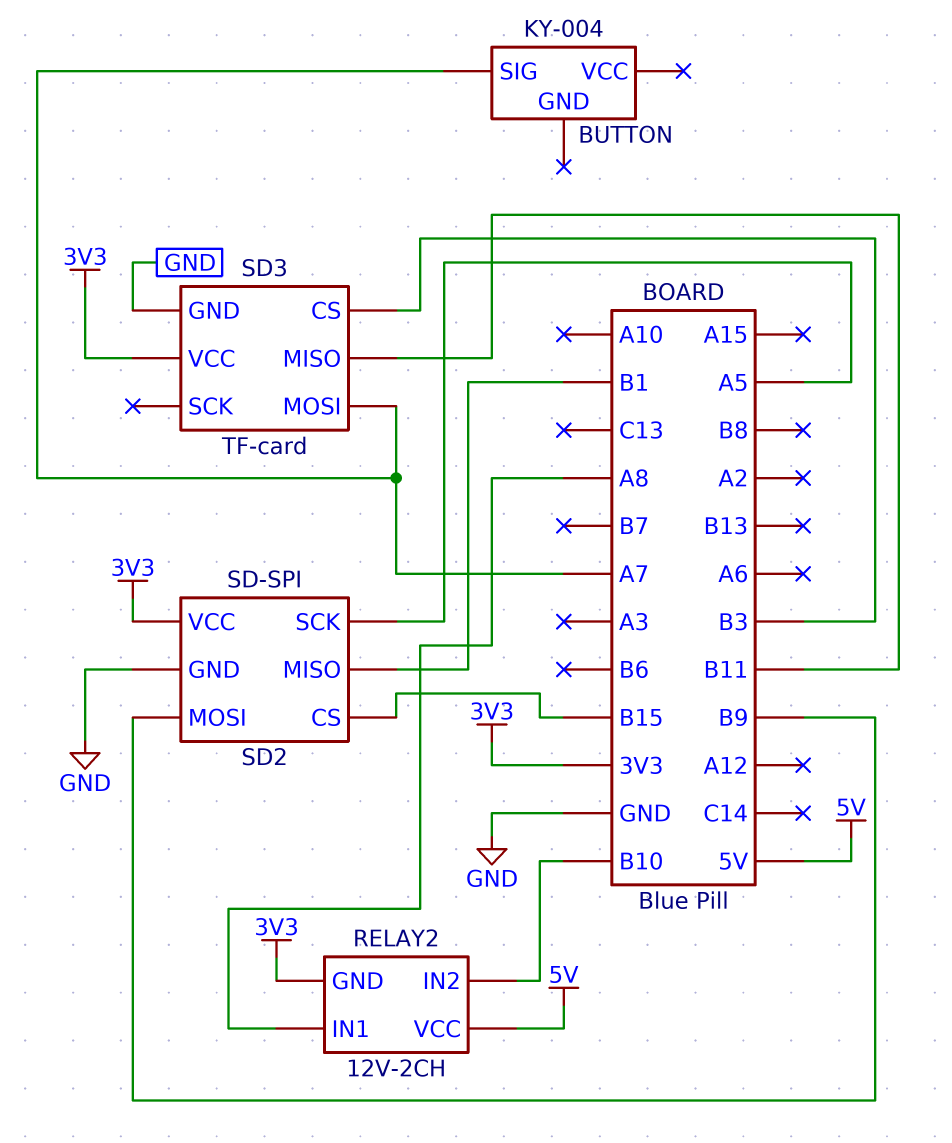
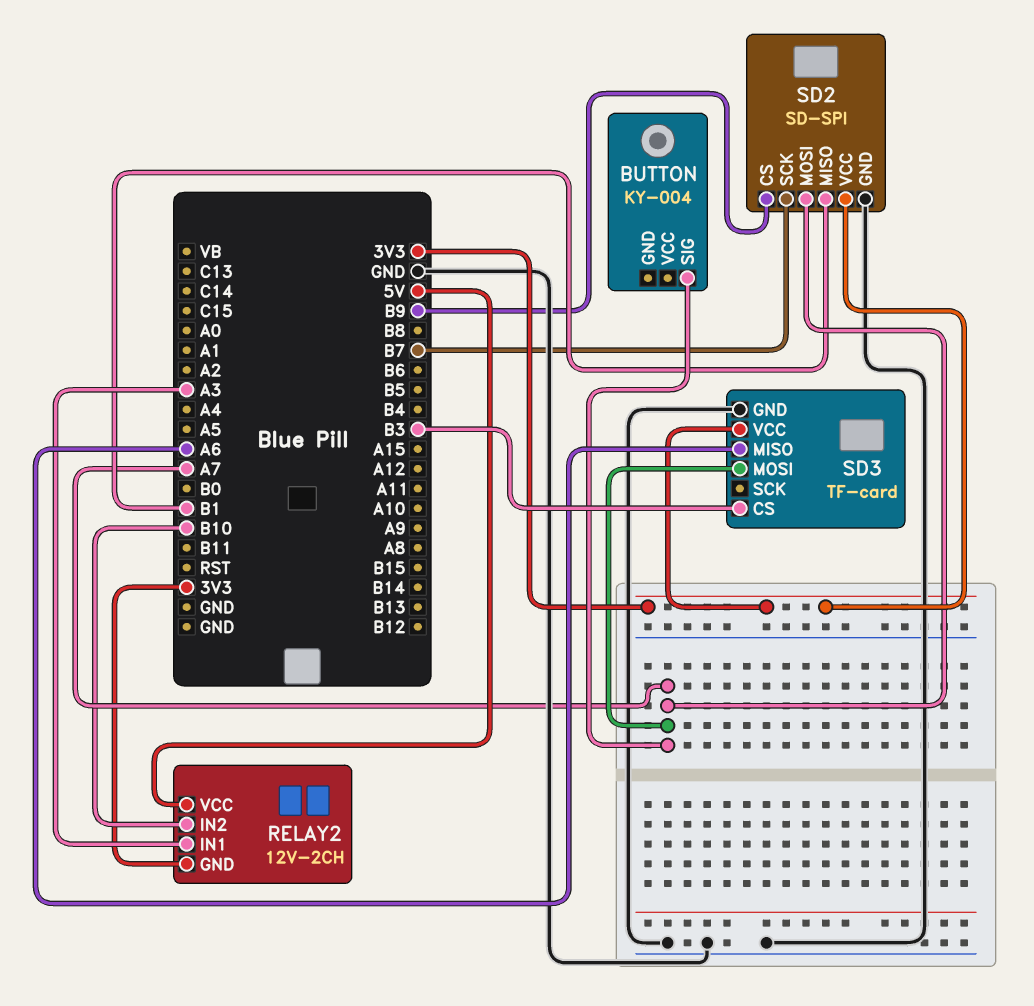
RELAY2 pin IN1: A8 -> A3
SD2 pin CS: B15 -> B9
SD2 pin MOSI: B9 -> A7
SD2 pin SCK: A5 -> B7
SD3 pin MISO: B11 -> A6

